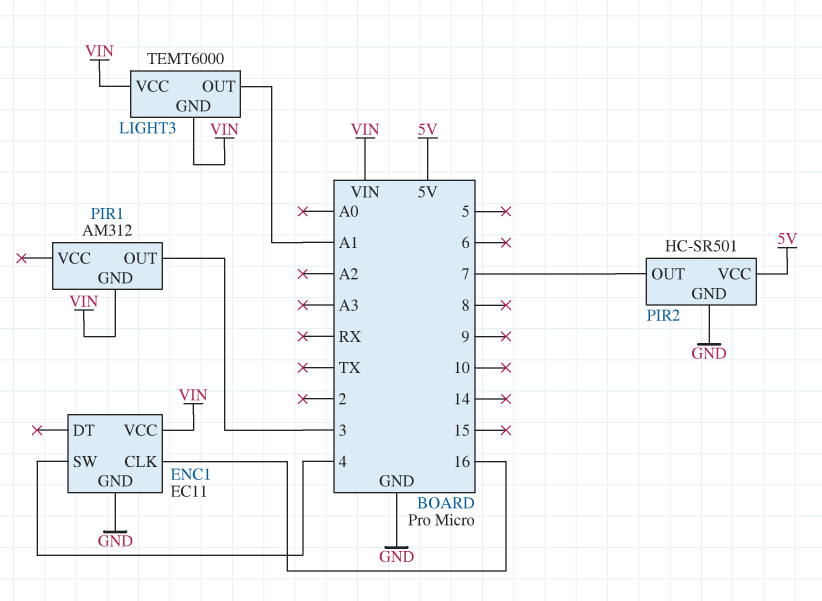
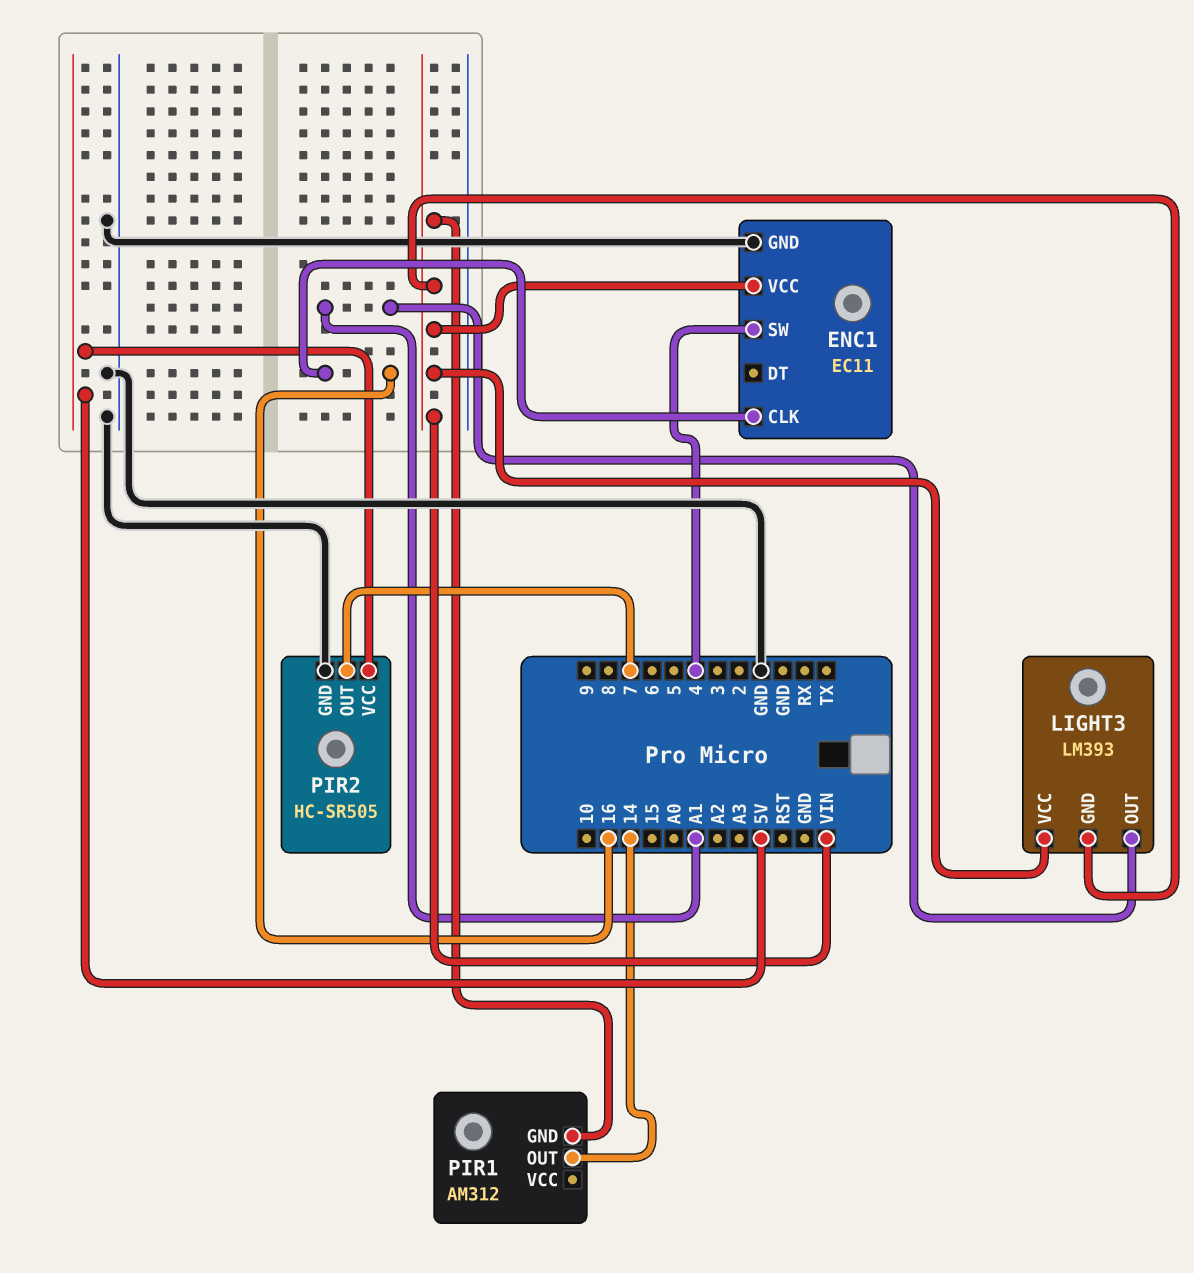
LIGHT3: TEMT6000 -> LM393
PIR1 pin OUT: 3 -> 14
PIR2: HC-SR501 -> HC-SR505

